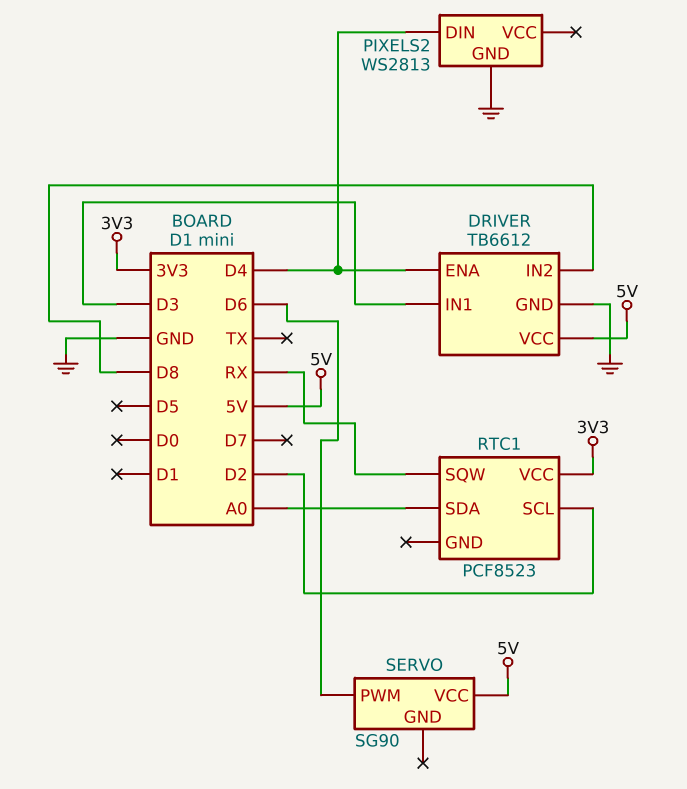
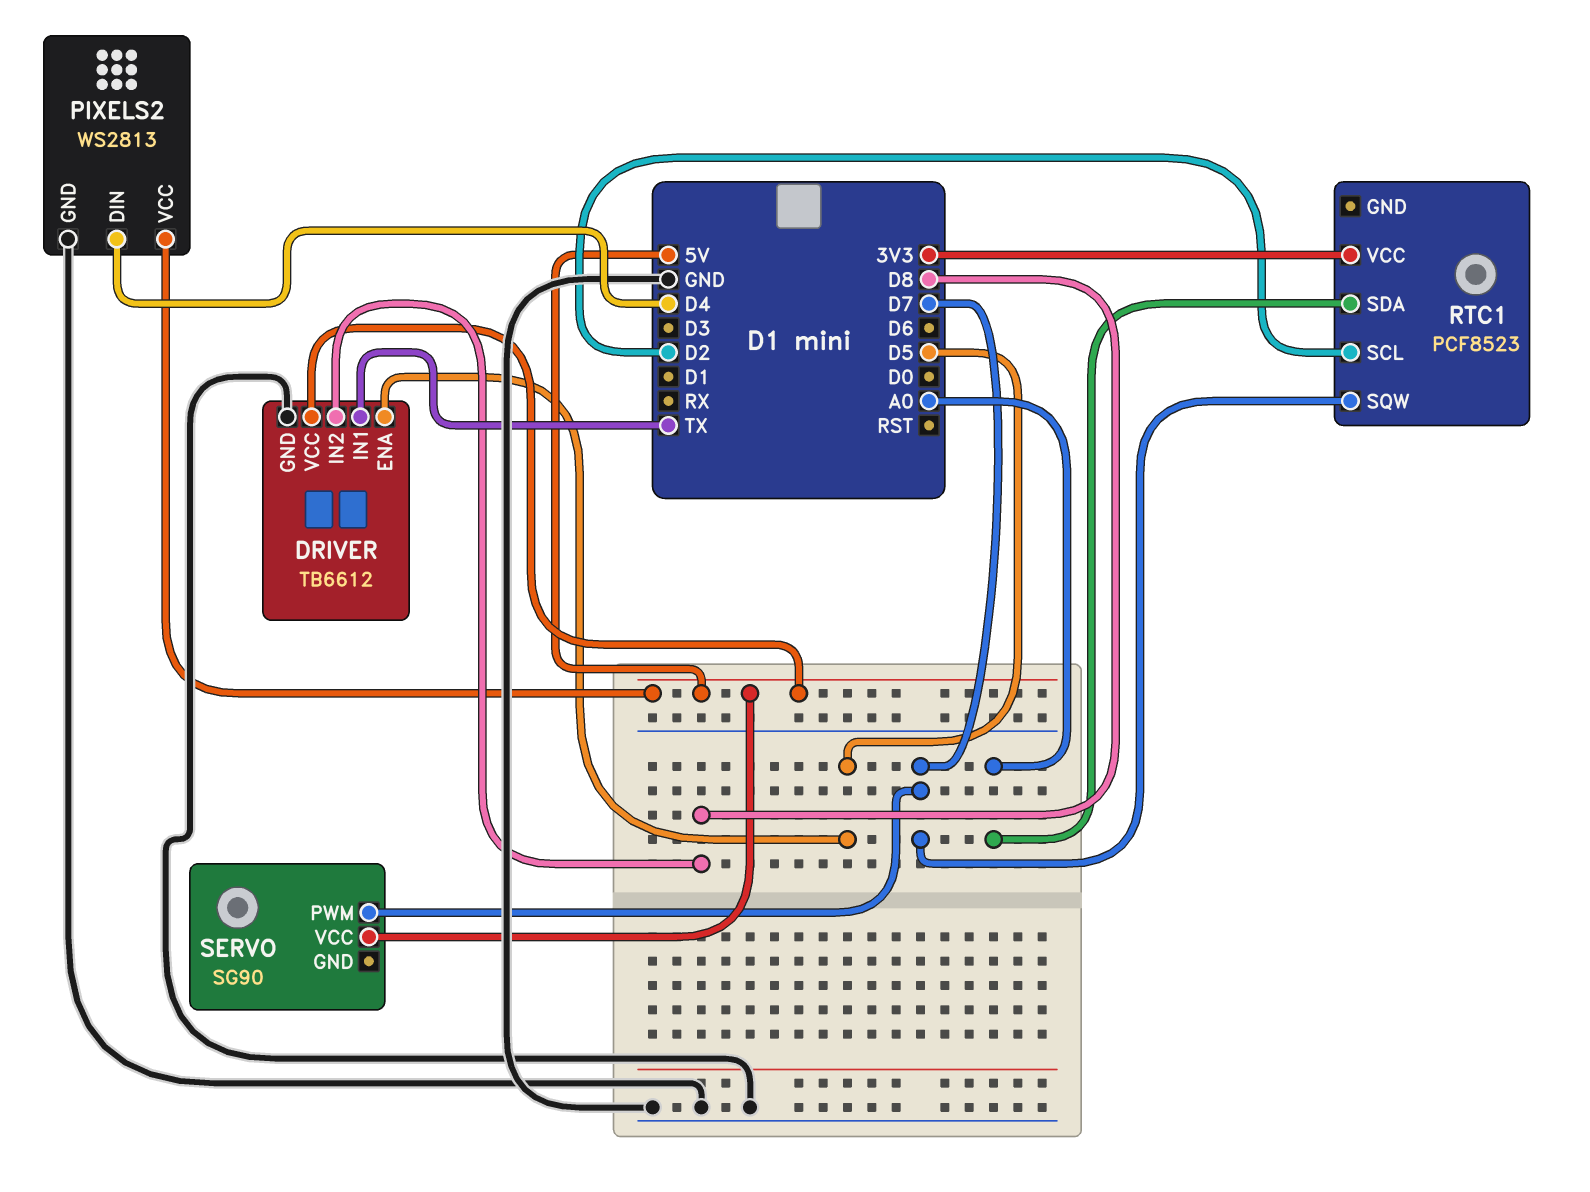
DRIVER pin ENA: D4 -> D5
DRIVER pin IN1: D3 -> TX
PIXELS2 pin VCC: none -> 5V
RTC1 pin SQW: RX -> D7
SERVO pin PWM: D6 -> D7

